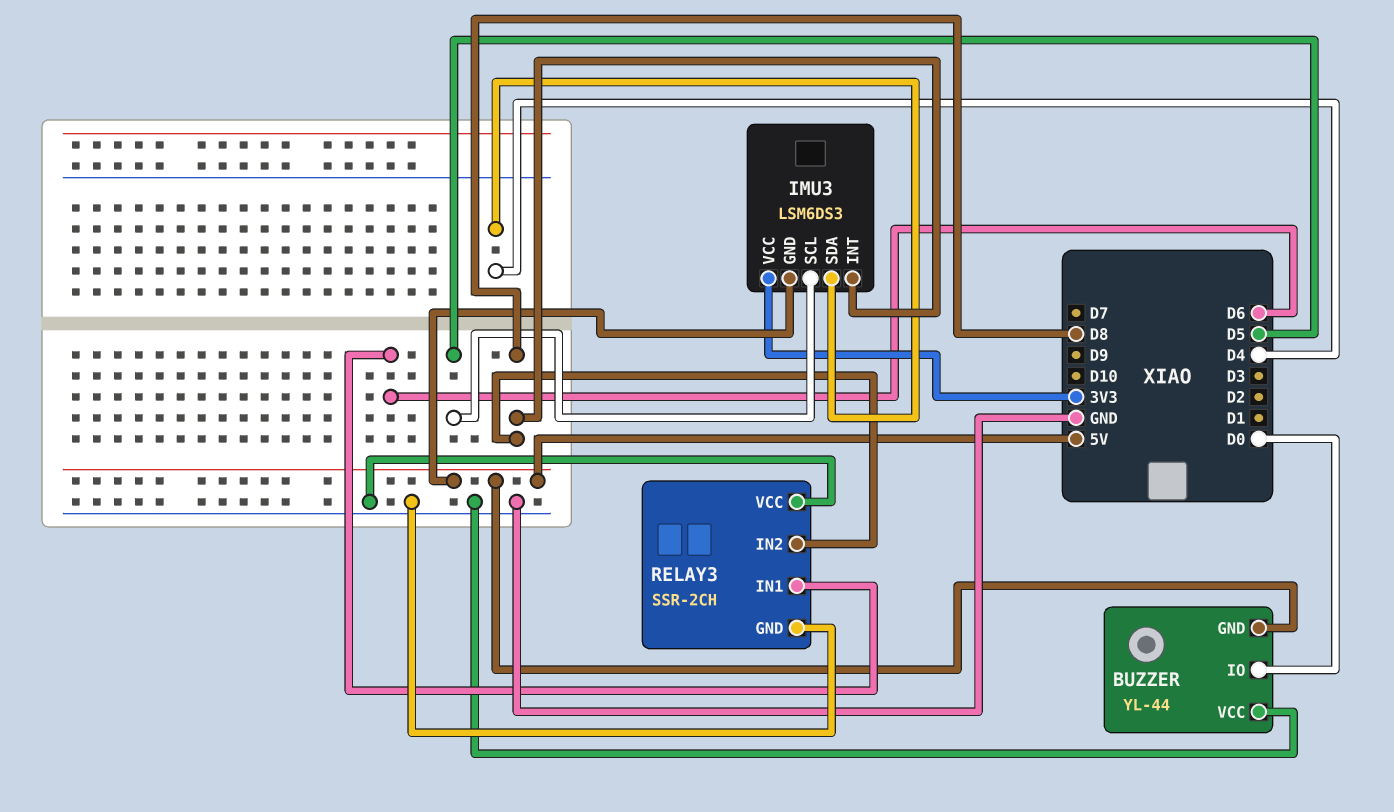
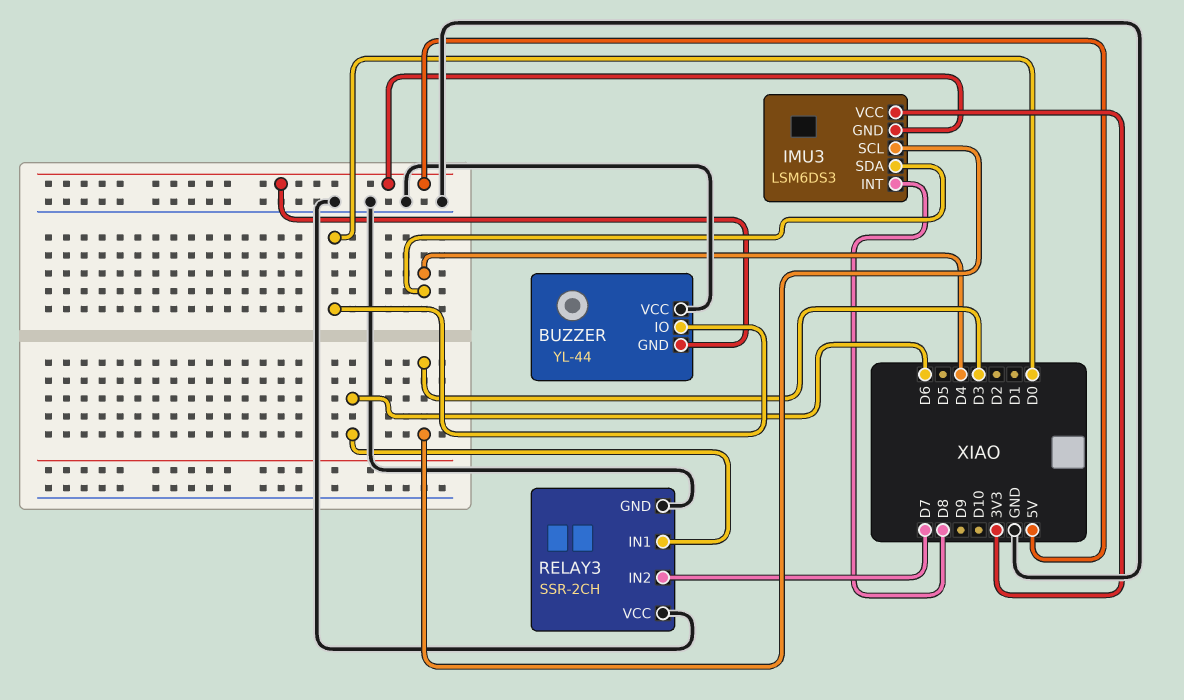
IMU3 pin SCL: D5 -> D3
RELAY3 pin IN2: D8 -> D7

